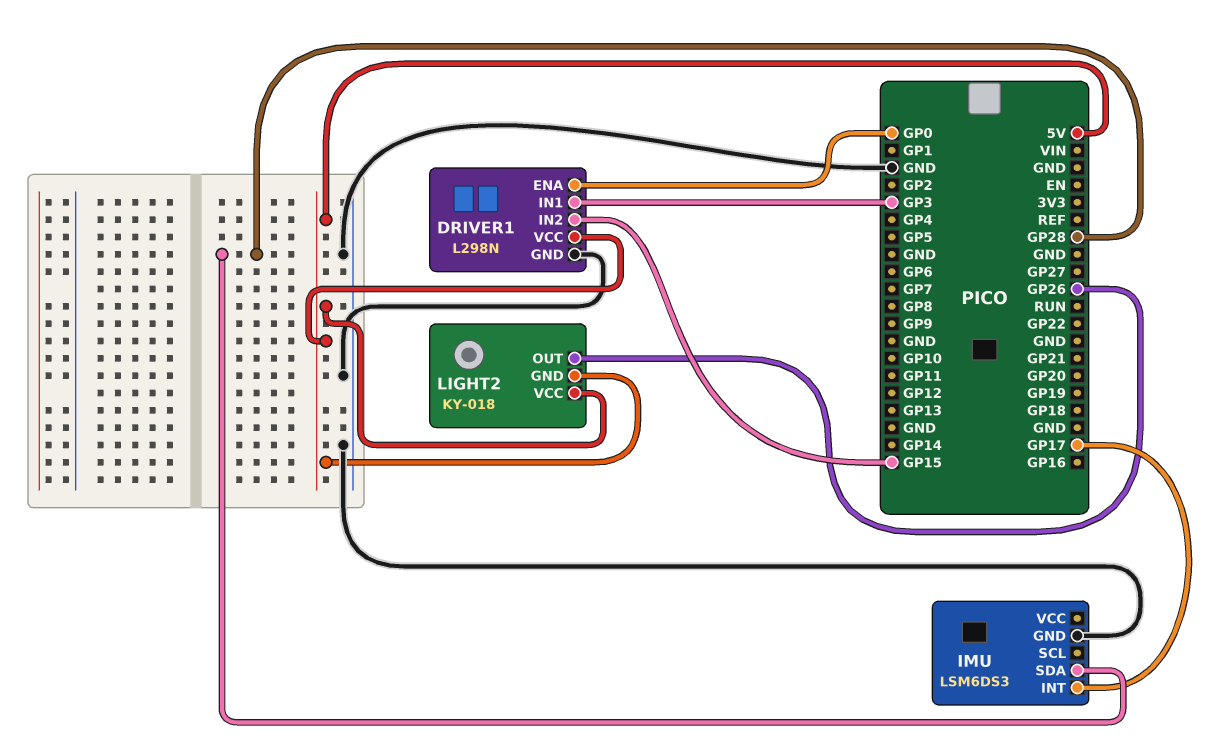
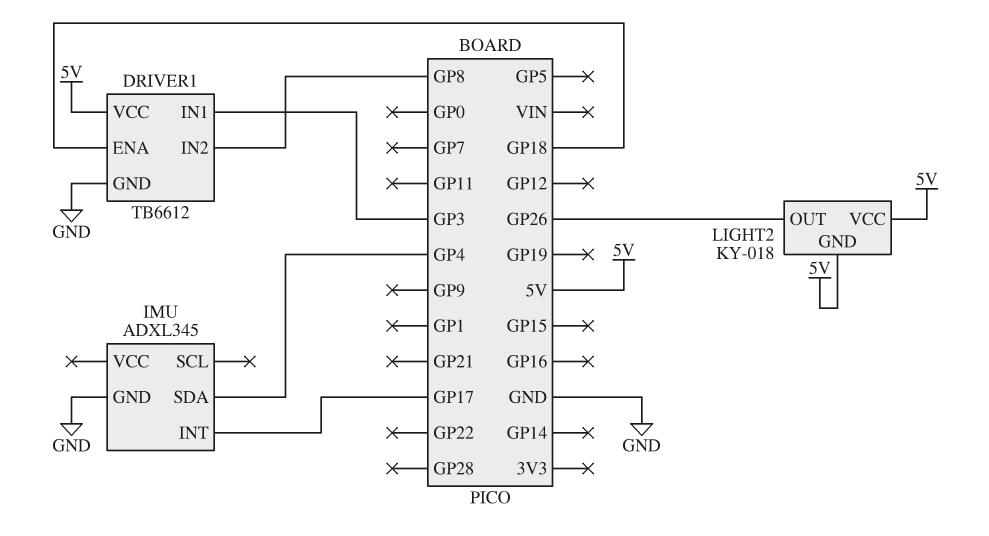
DRIVER1: L298N -> TB6612
DRIVER1 pin ENA: GP0 -> GP18
DRIVER1 pin IN2: GP15 -> GP8
IMU: LSM6DS3 -> ADXL345
IMU pin SDA: GP28 -> GP4

